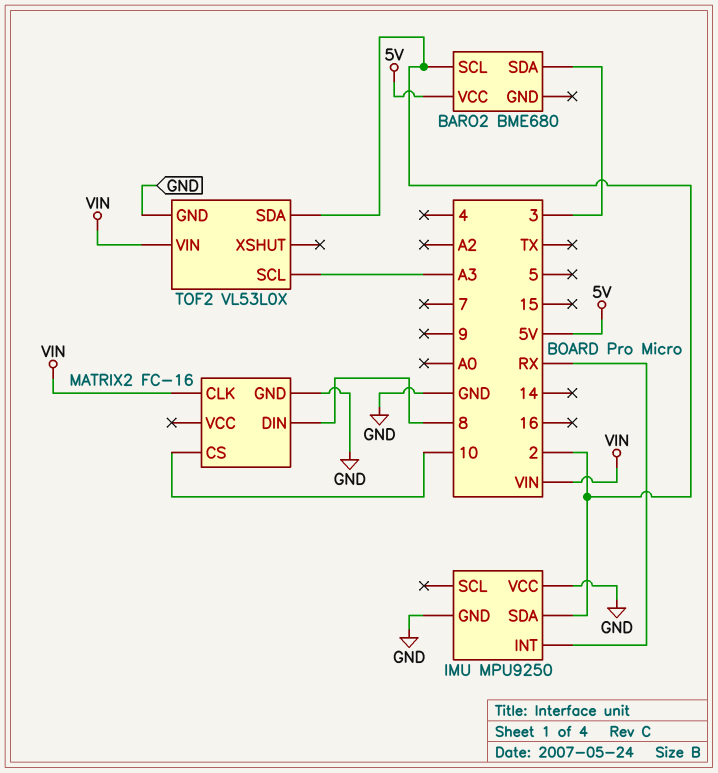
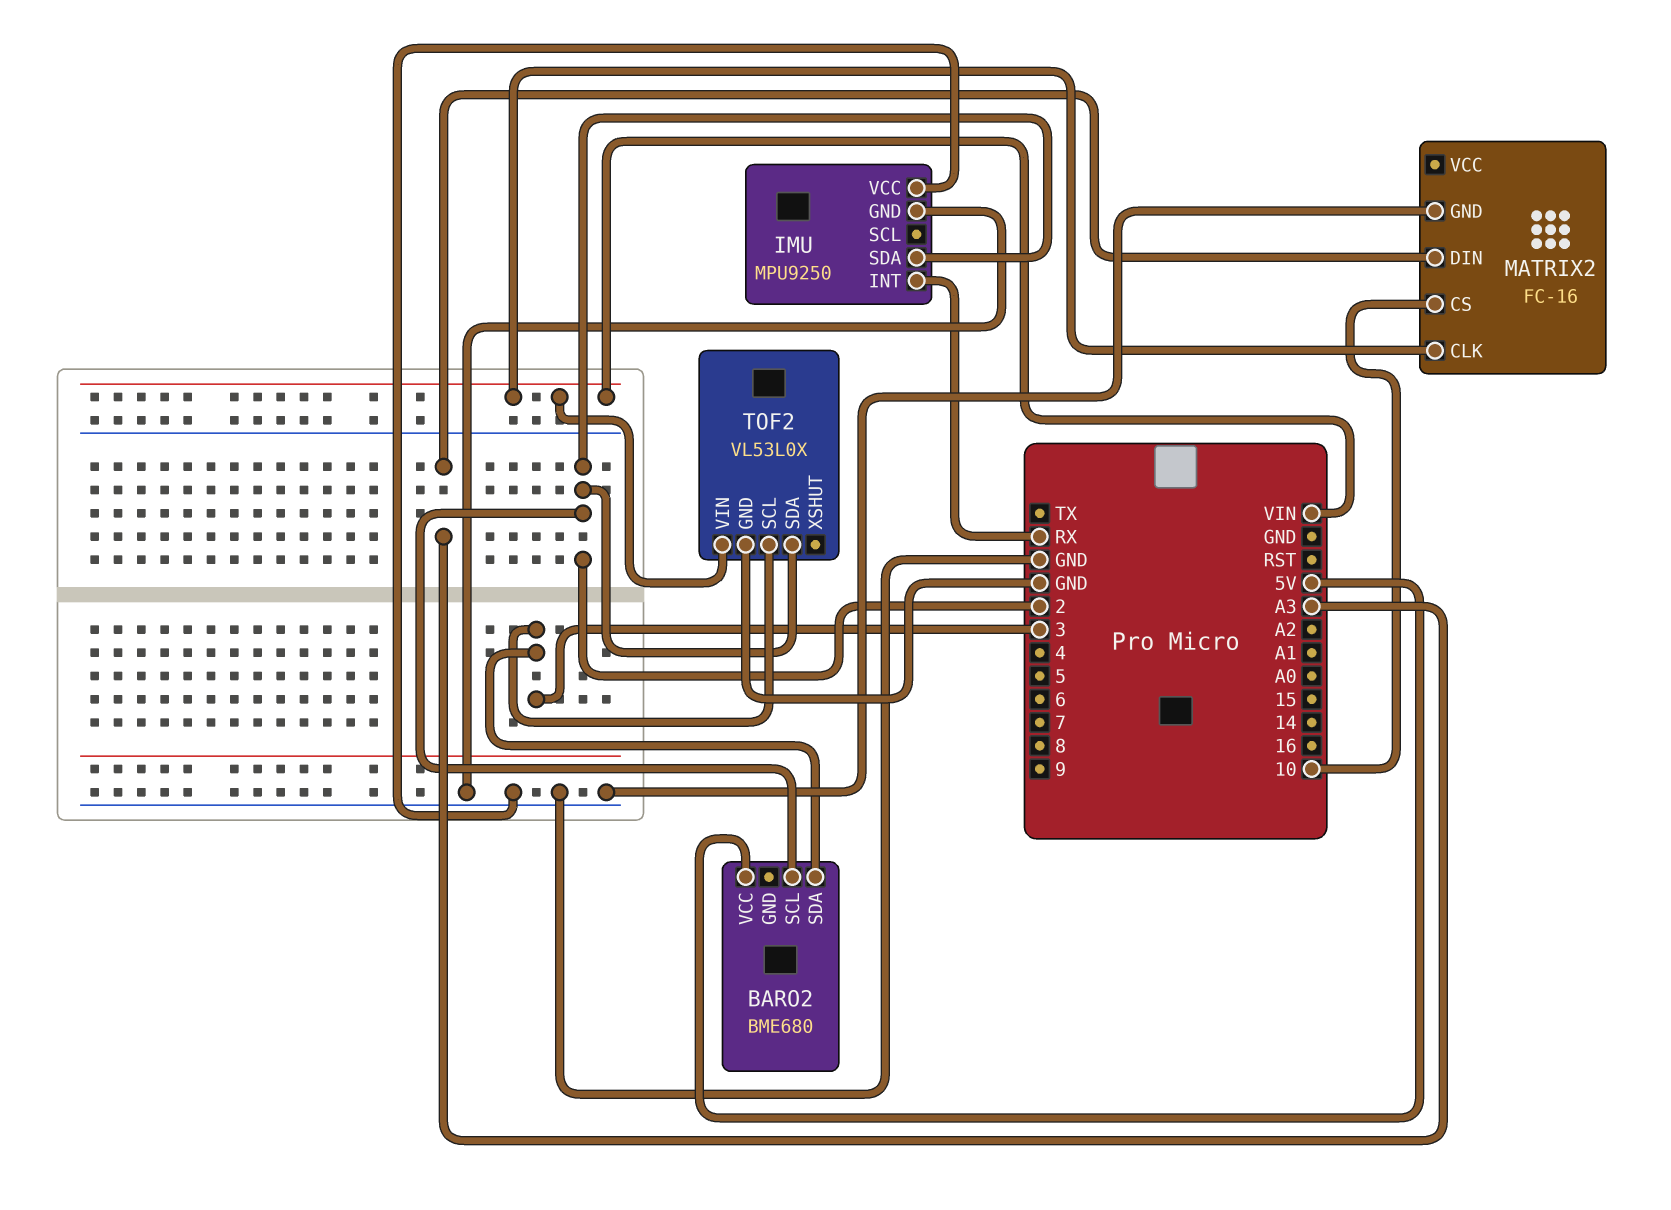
MATRIX2 pin DIN: 8 -> A3
TOF2 pin SCL: A3 -> 3

